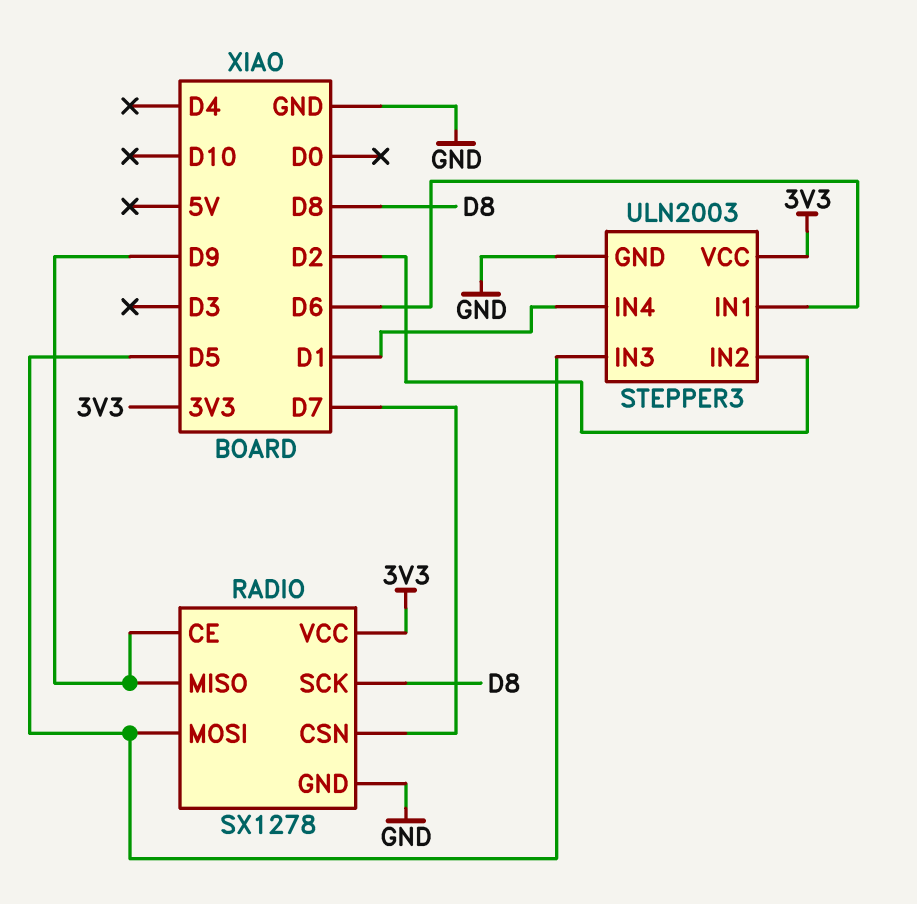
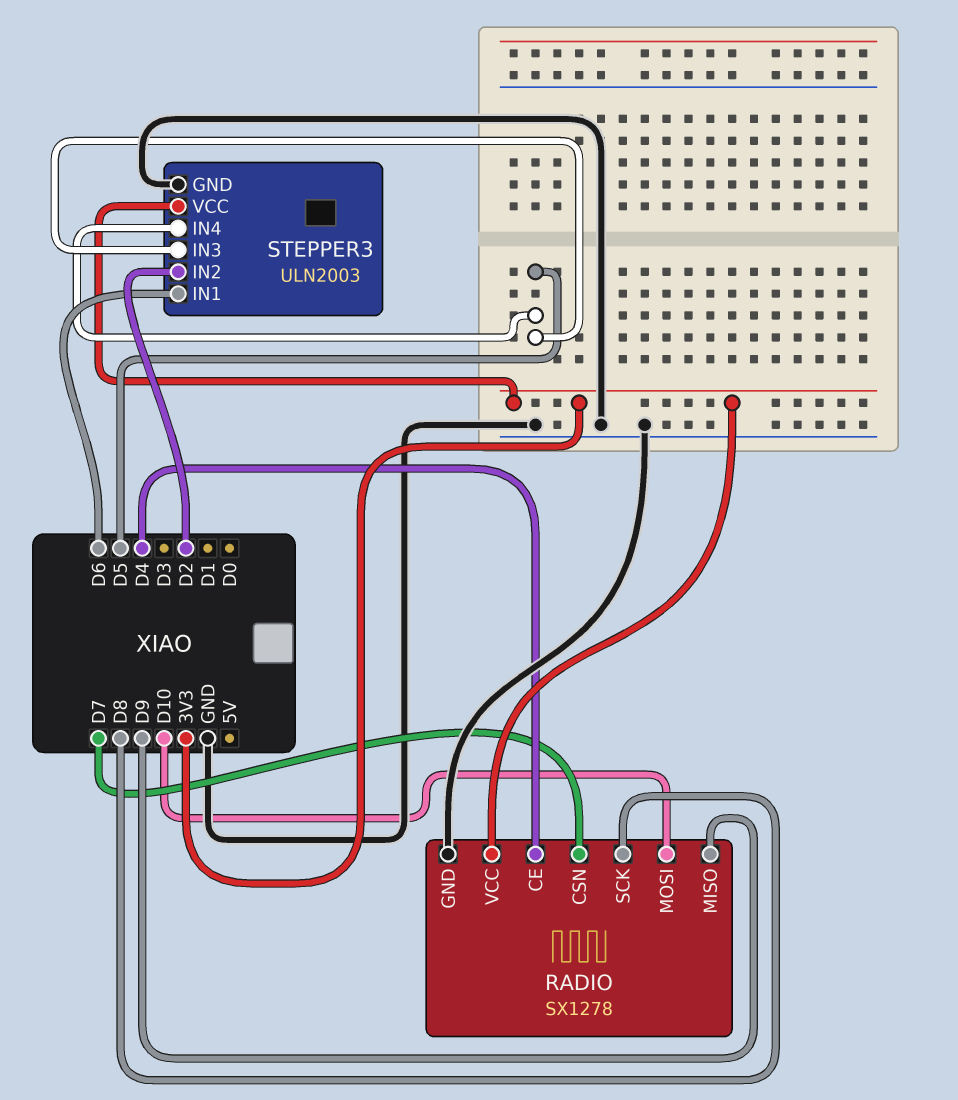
RADIO pin CE: D9 -> D4
RADIO pin MOSI: D5 -> D10
STEPPER3 pin IN4: D1 -> D5

